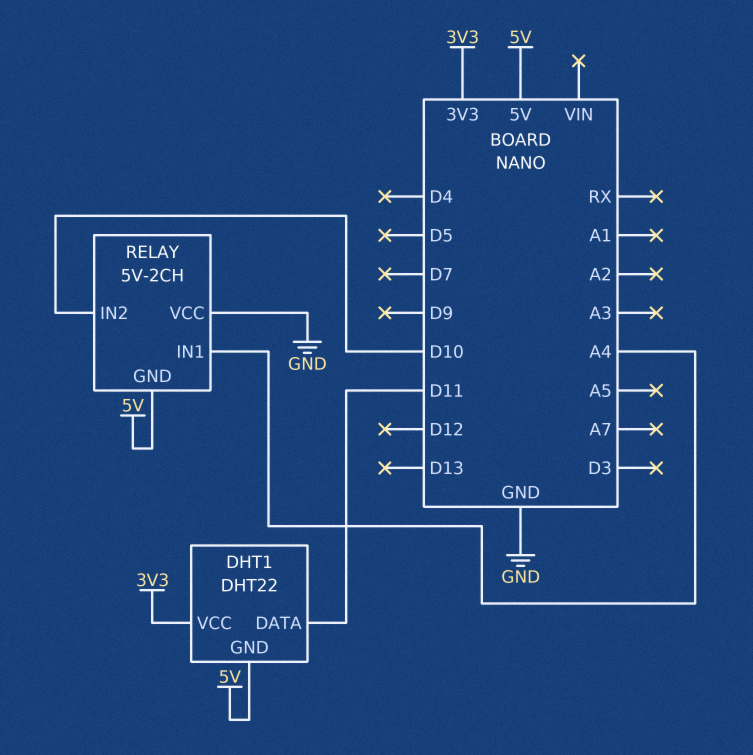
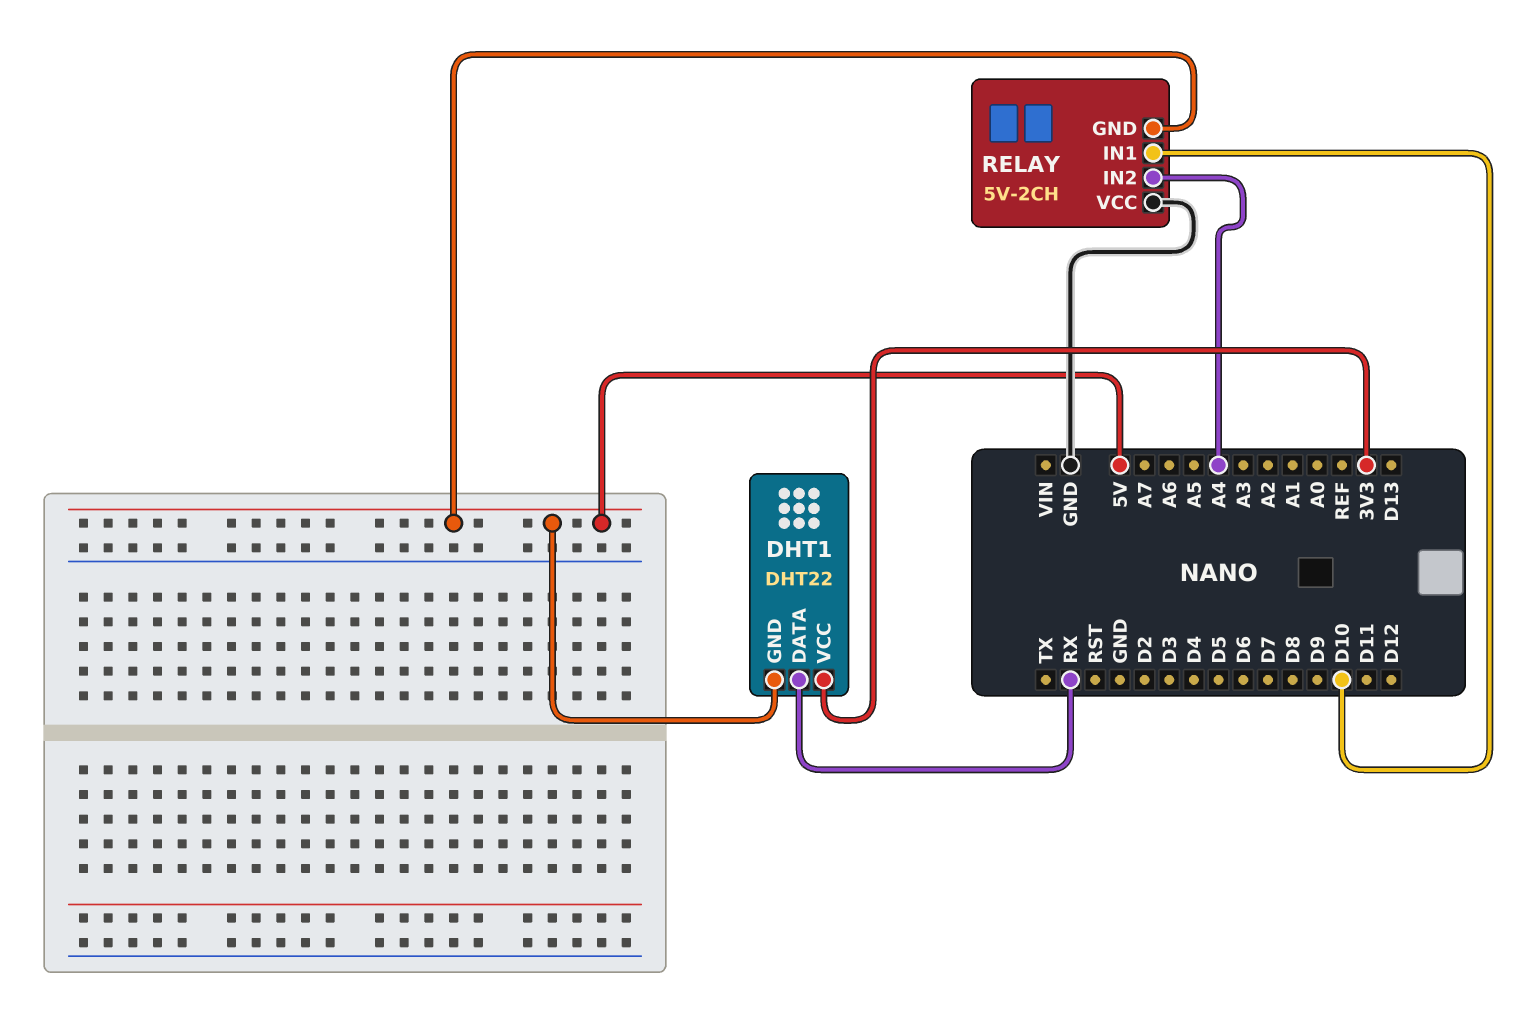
DHT1 pin DATA: D11 -> RX
RELAY pin IN1: A4 -> D10
RELAY pin IN2: D10 -> A4

